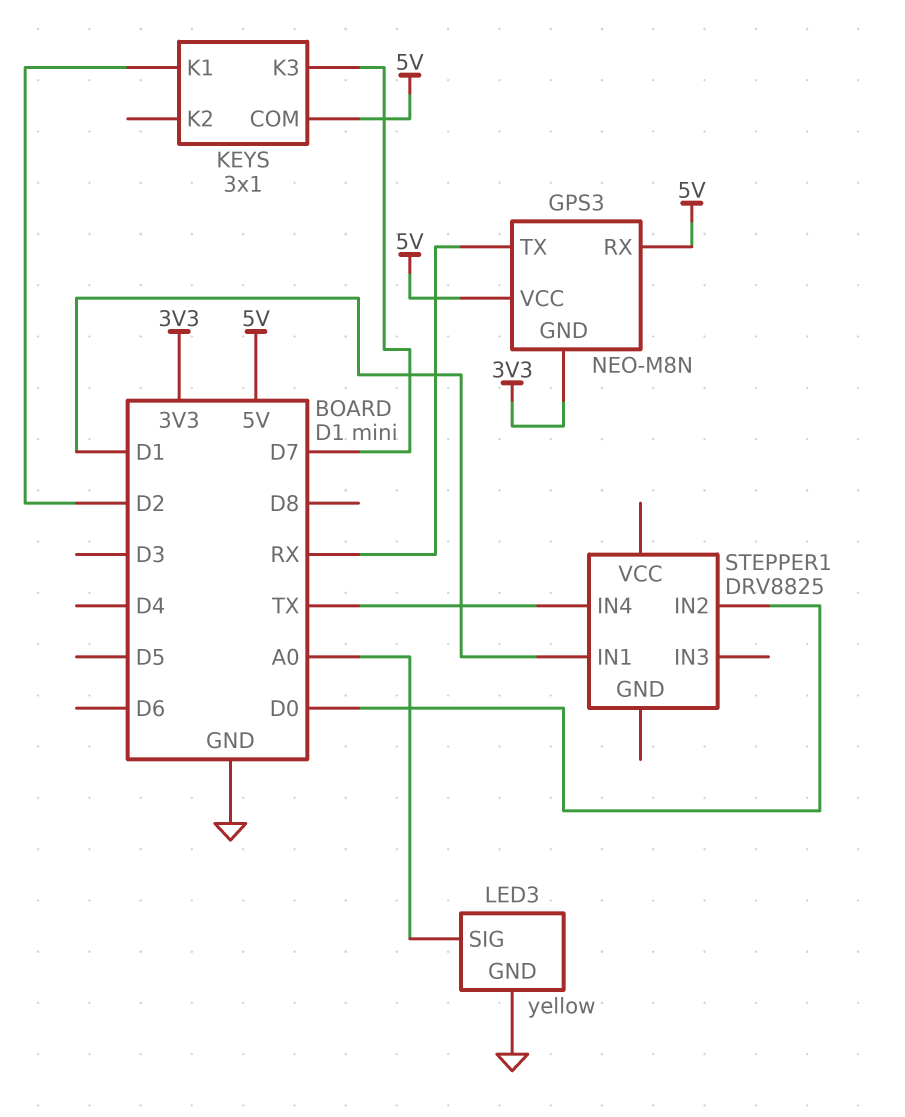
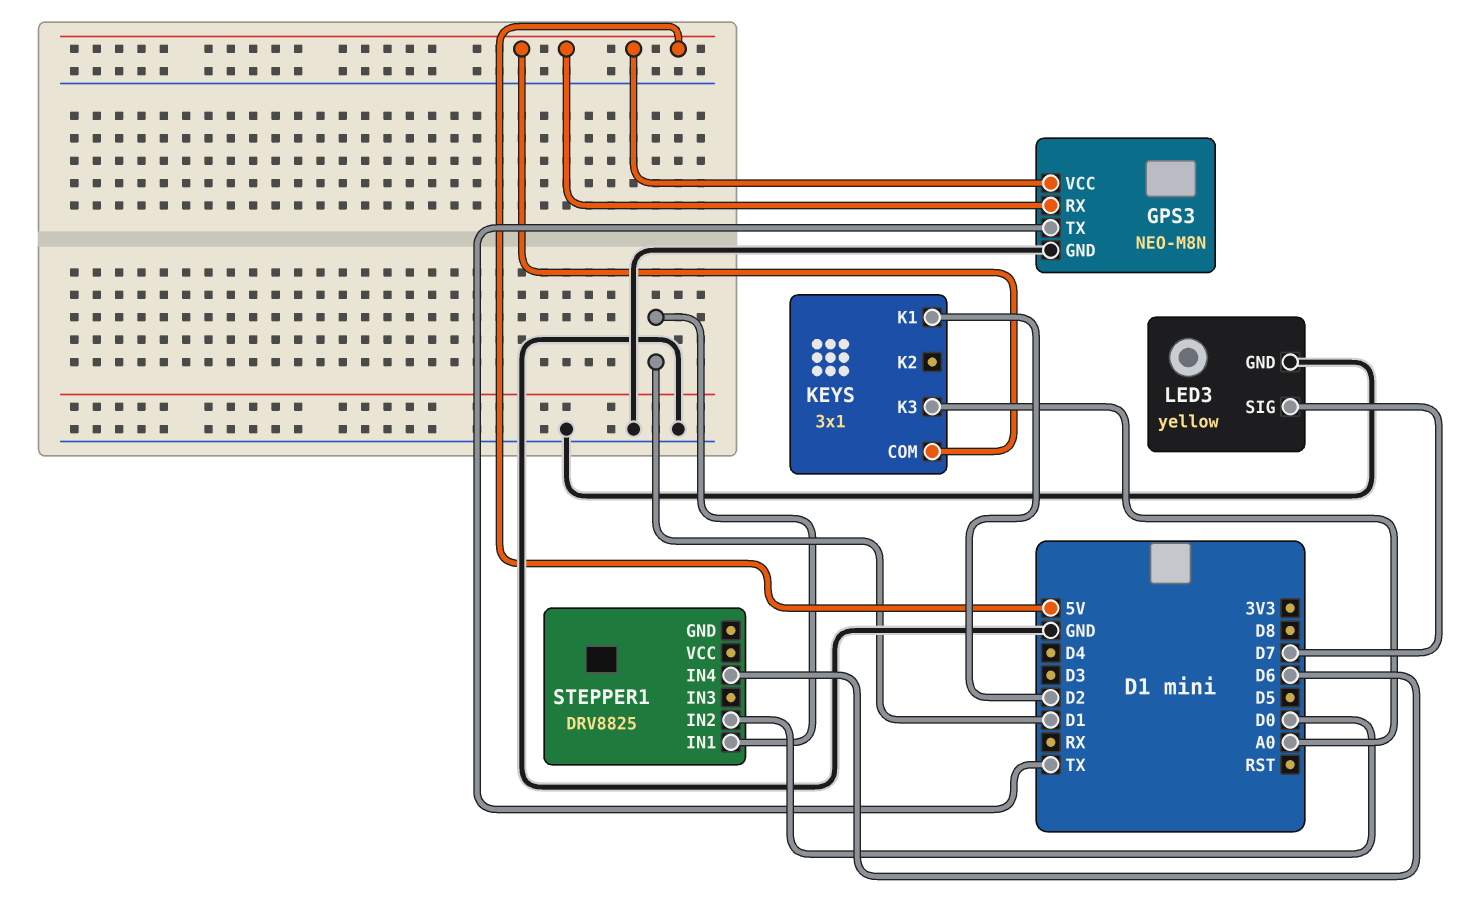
GPS3 pin GND: 3V3 -> GND
GPS3 pin TX: RX -> TX
KEYS pin K3: D7 -> A0
LED3 pin SIG: A0 -> D7
STEPPER1 pin IN4: TX -> D6

